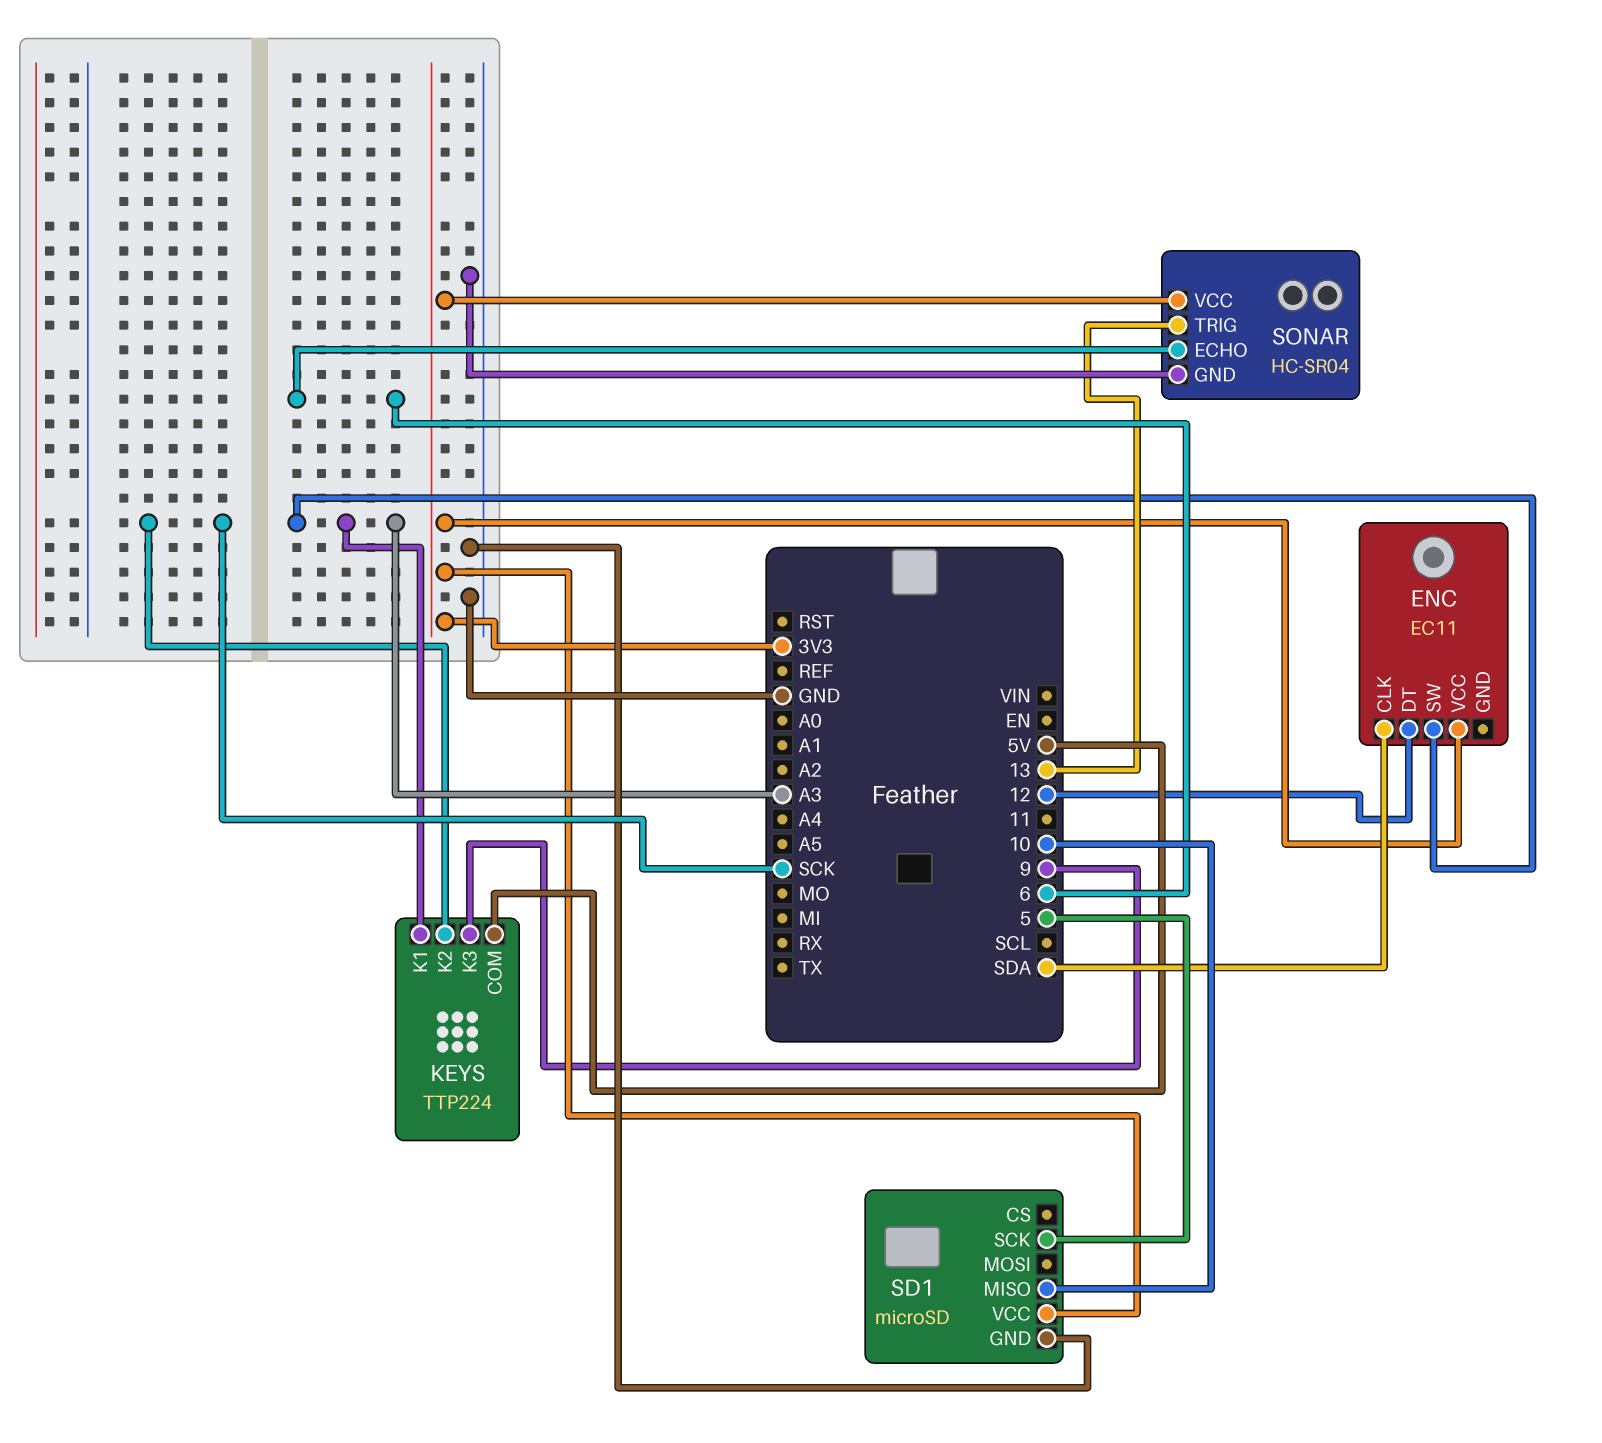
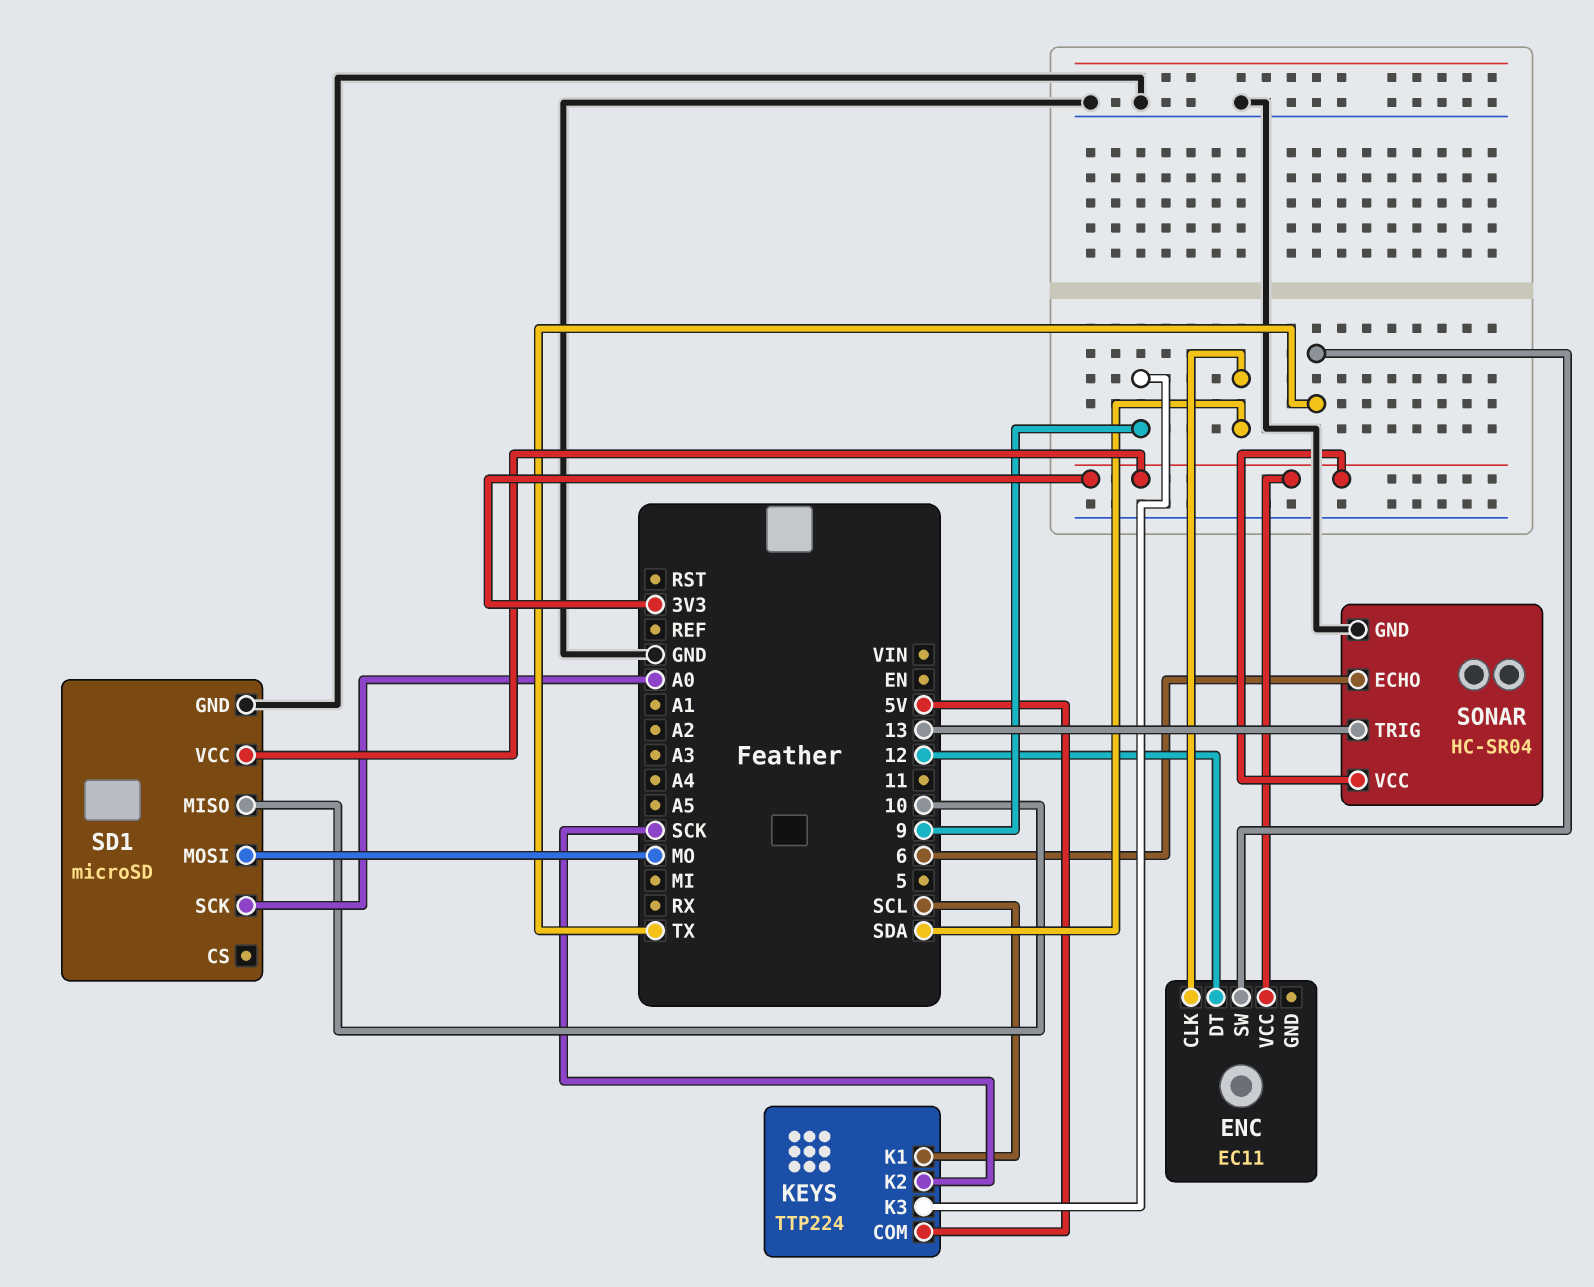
ENC pin SW: A3 -> TX
KEYS pin K1: A3 -> SCL
SD1 pin MOSI: none -> MO
SD1 pin SCK: 5 -> A0

